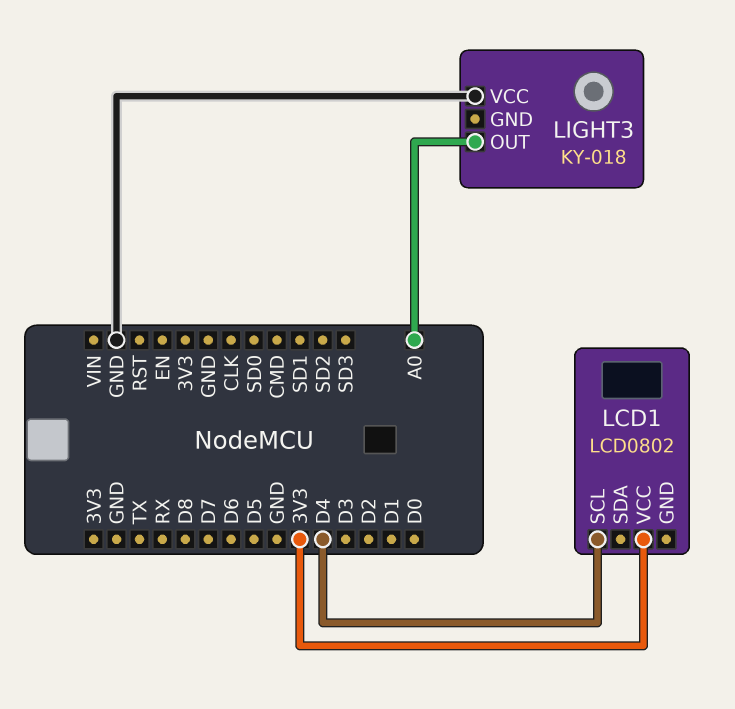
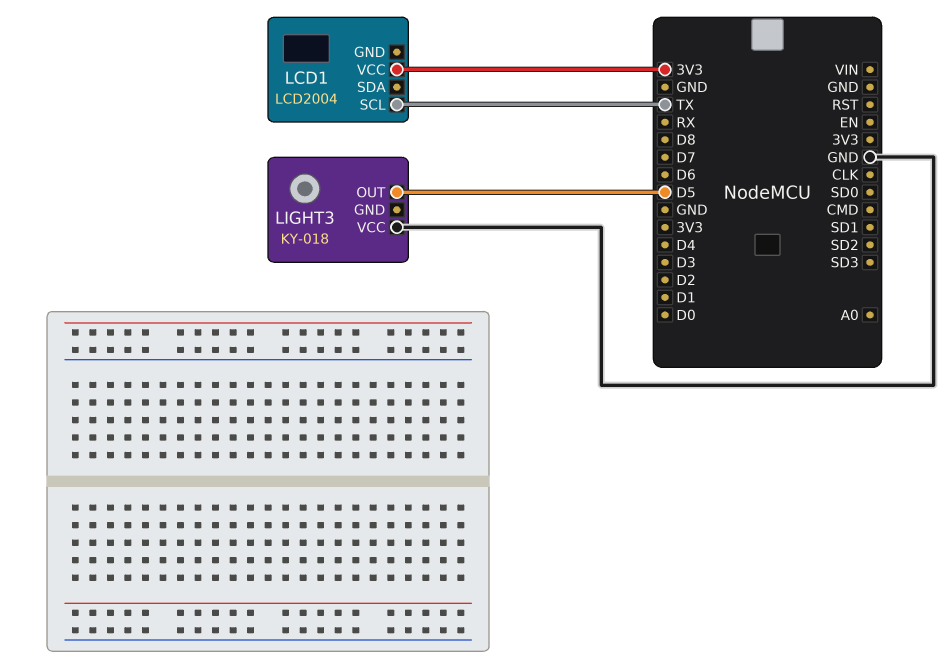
LCD1: LCD0802 -> LCD2004
LCD1 pin SCL: D4 -> TX
LIGHT3 pin OUT: A0 -> D5

